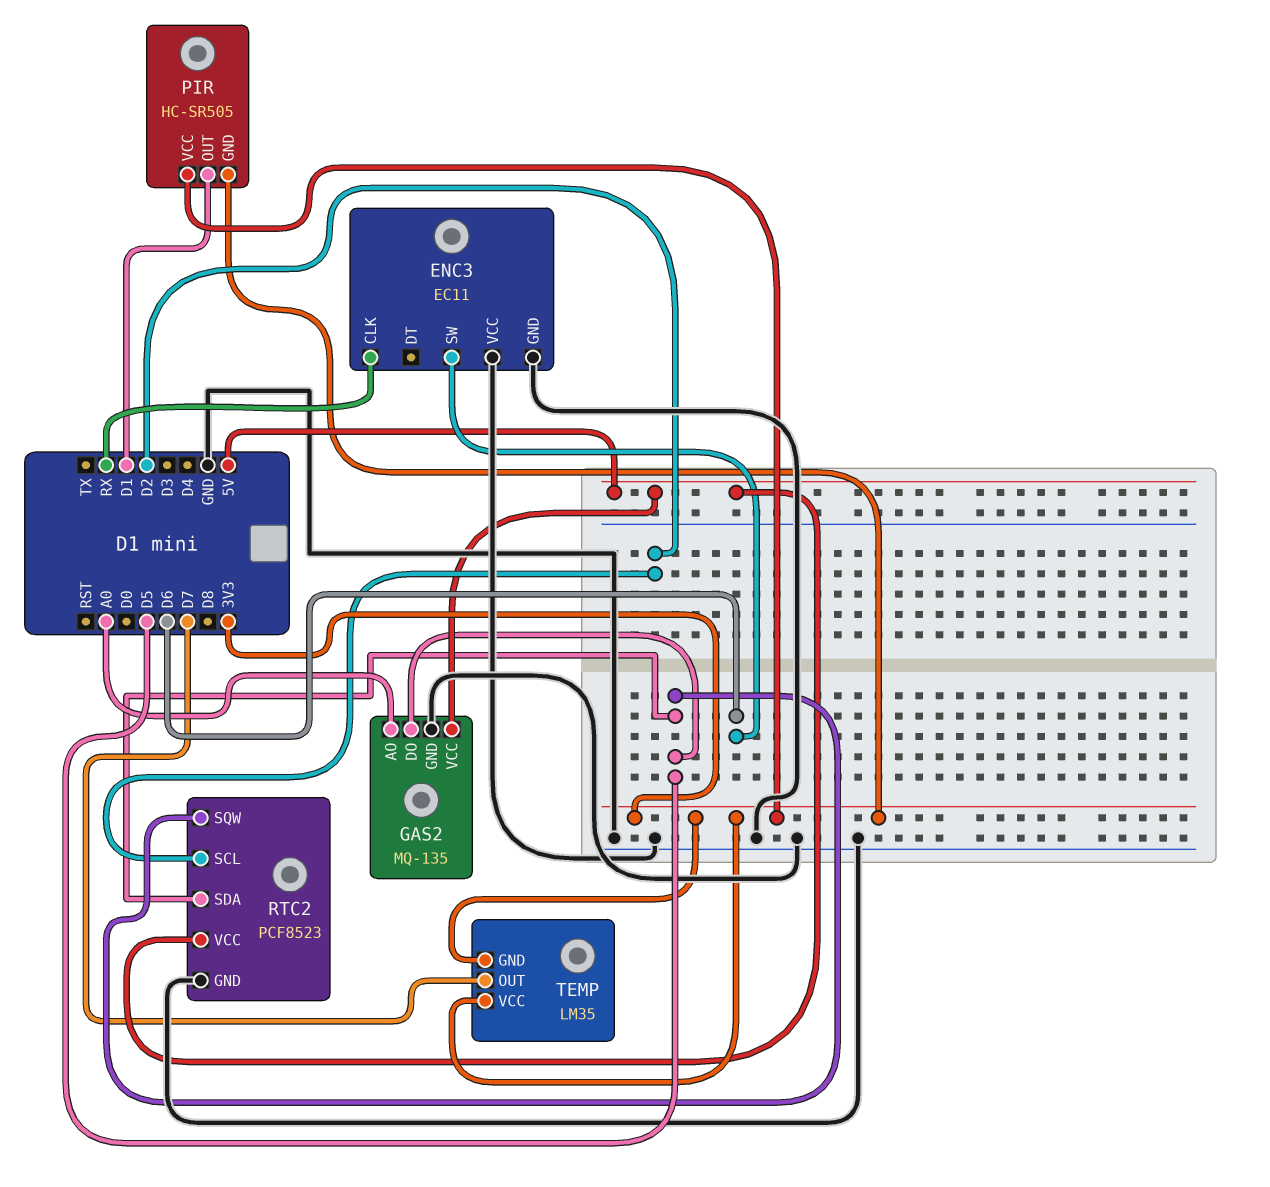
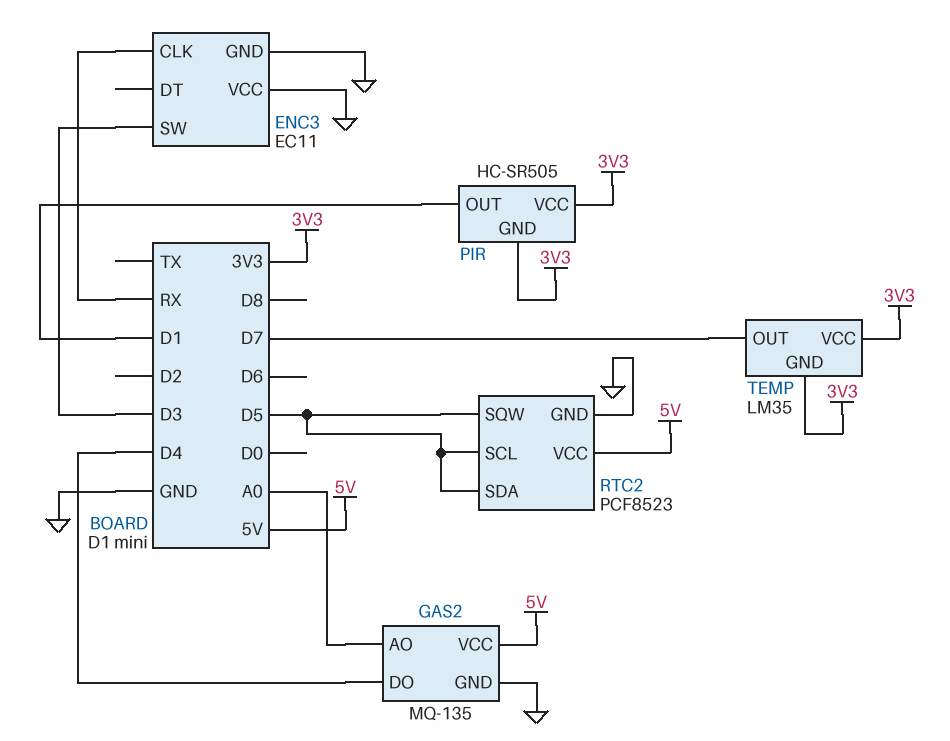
ENC3 pin SW: D6 -> D3
GAS2 pin DO: D5 -> D4
RTC2 pin SCL: D2 -> D5

